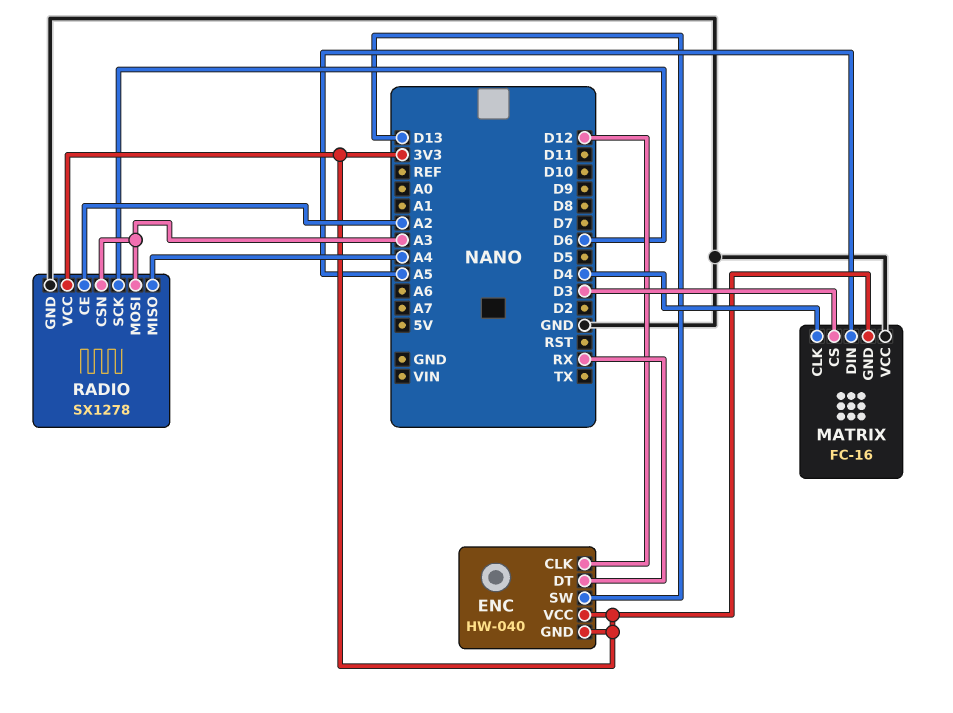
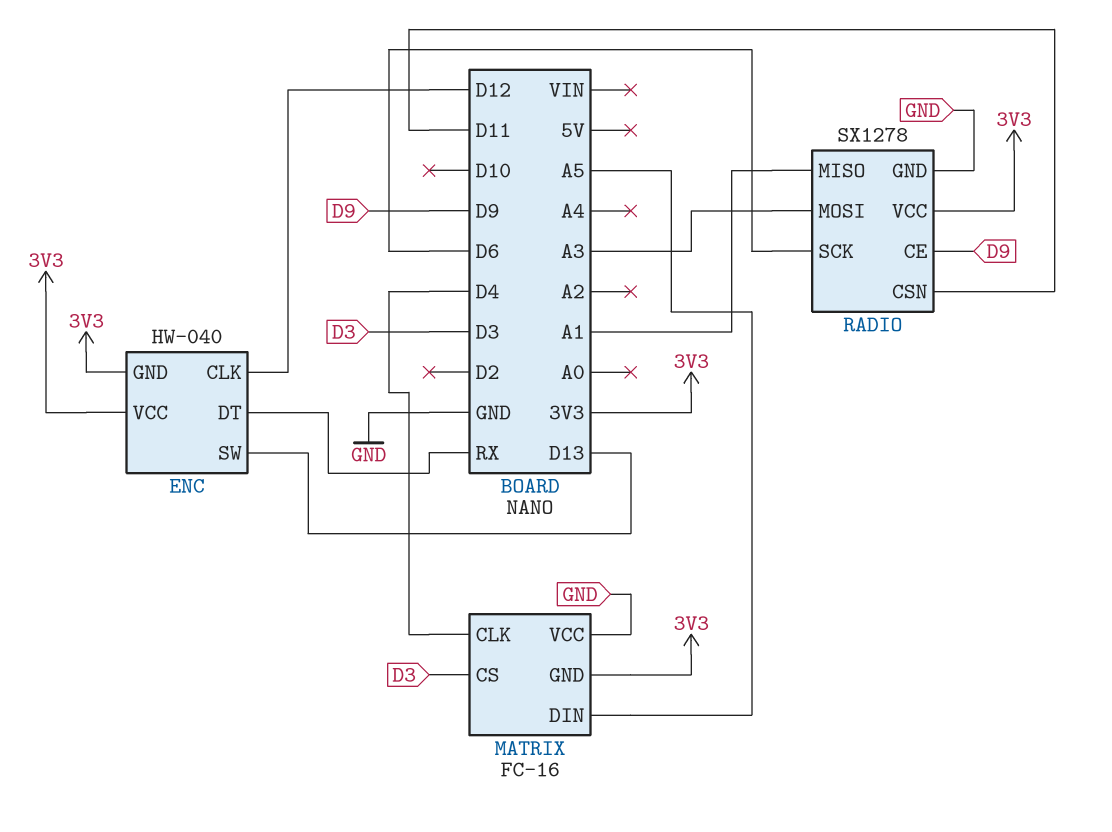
RADIO pin CE: A2 -> D9
RADIO pin CSN: A3 -> D11
RADIO pin MISO: A4 -> A1

